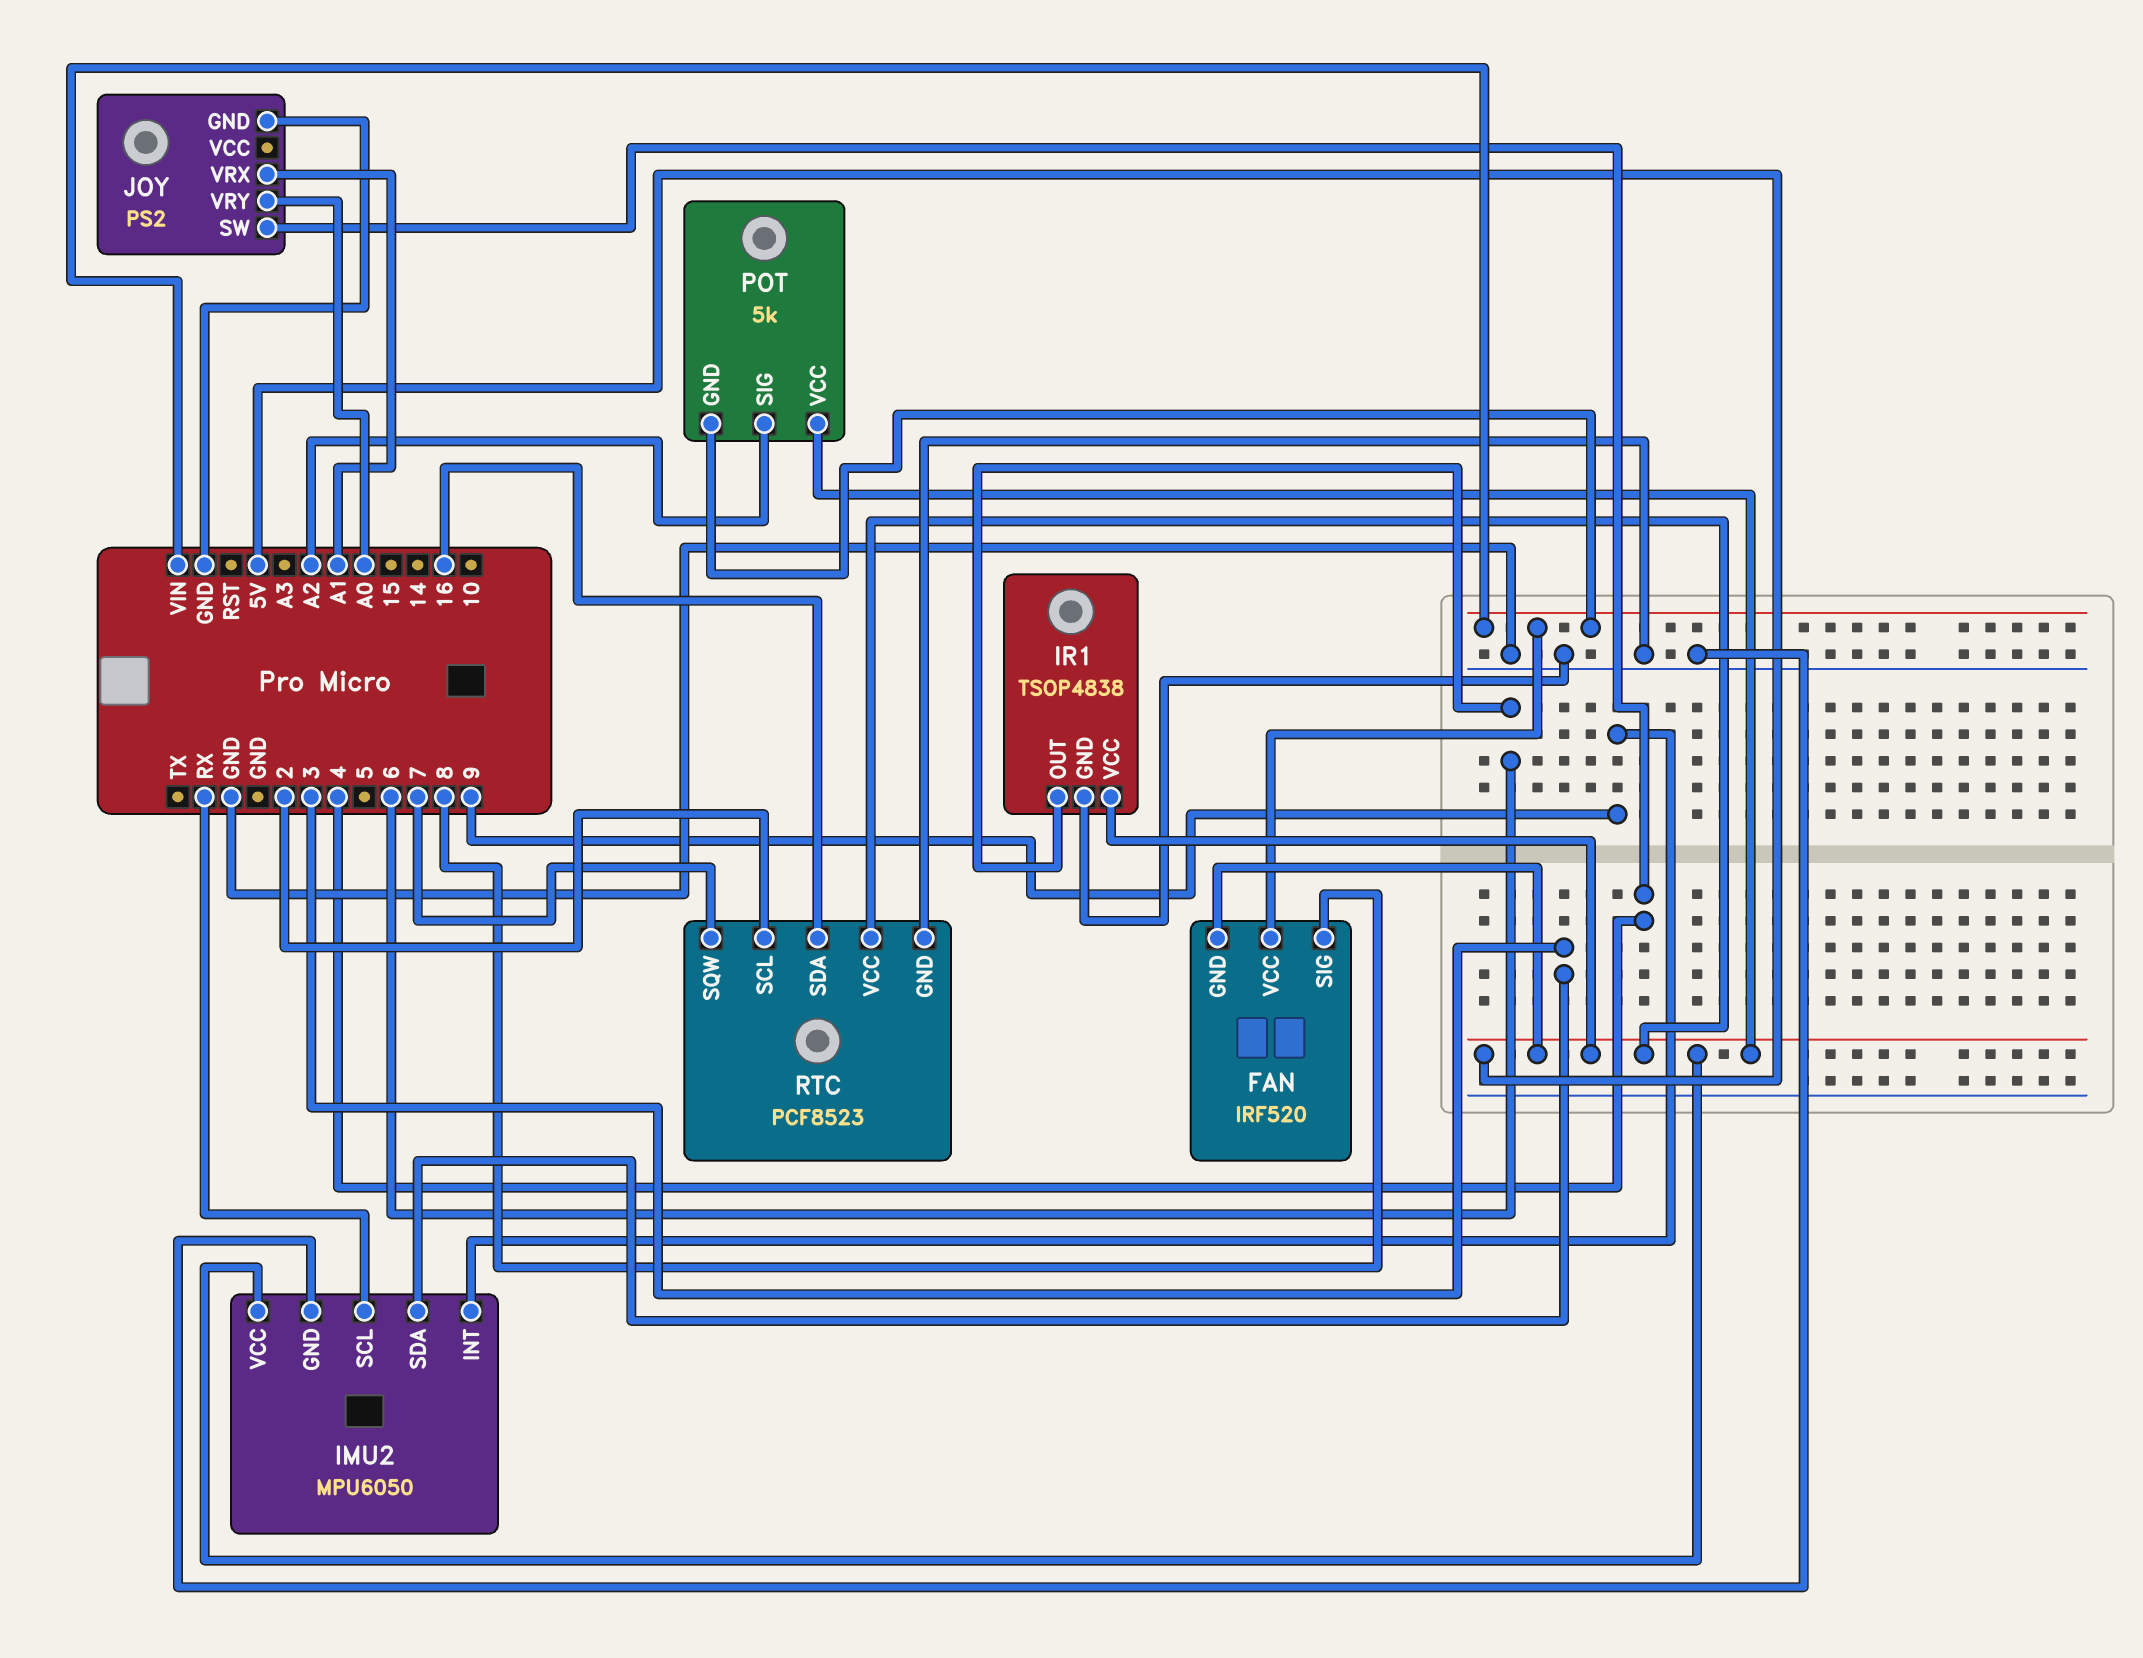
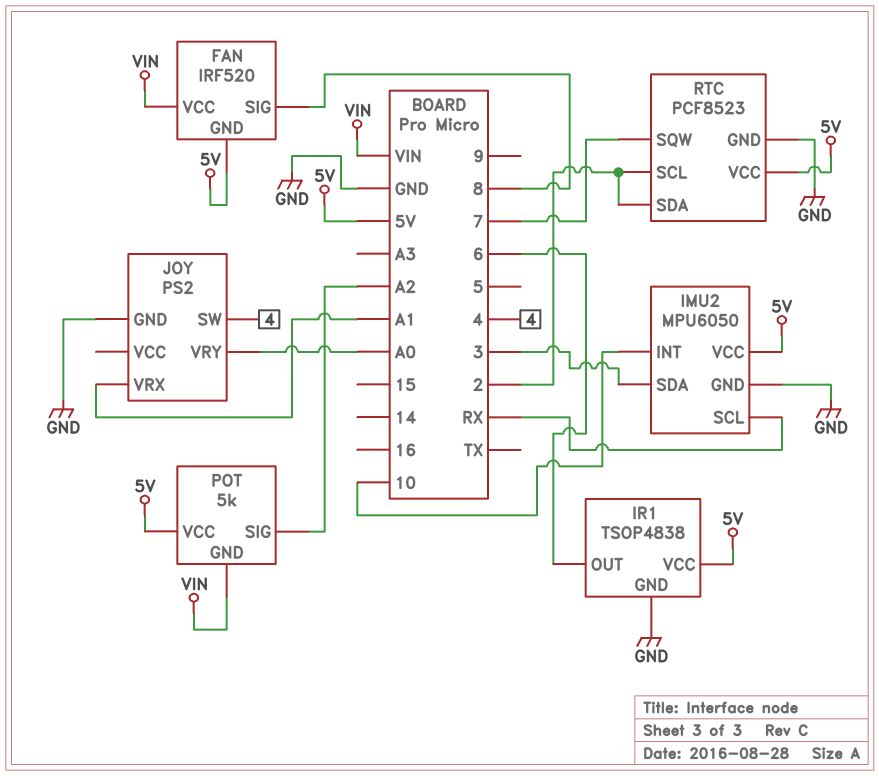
IMU2 pin INT: 9 -> 10
RTC pin SDA: 16 -> 2

